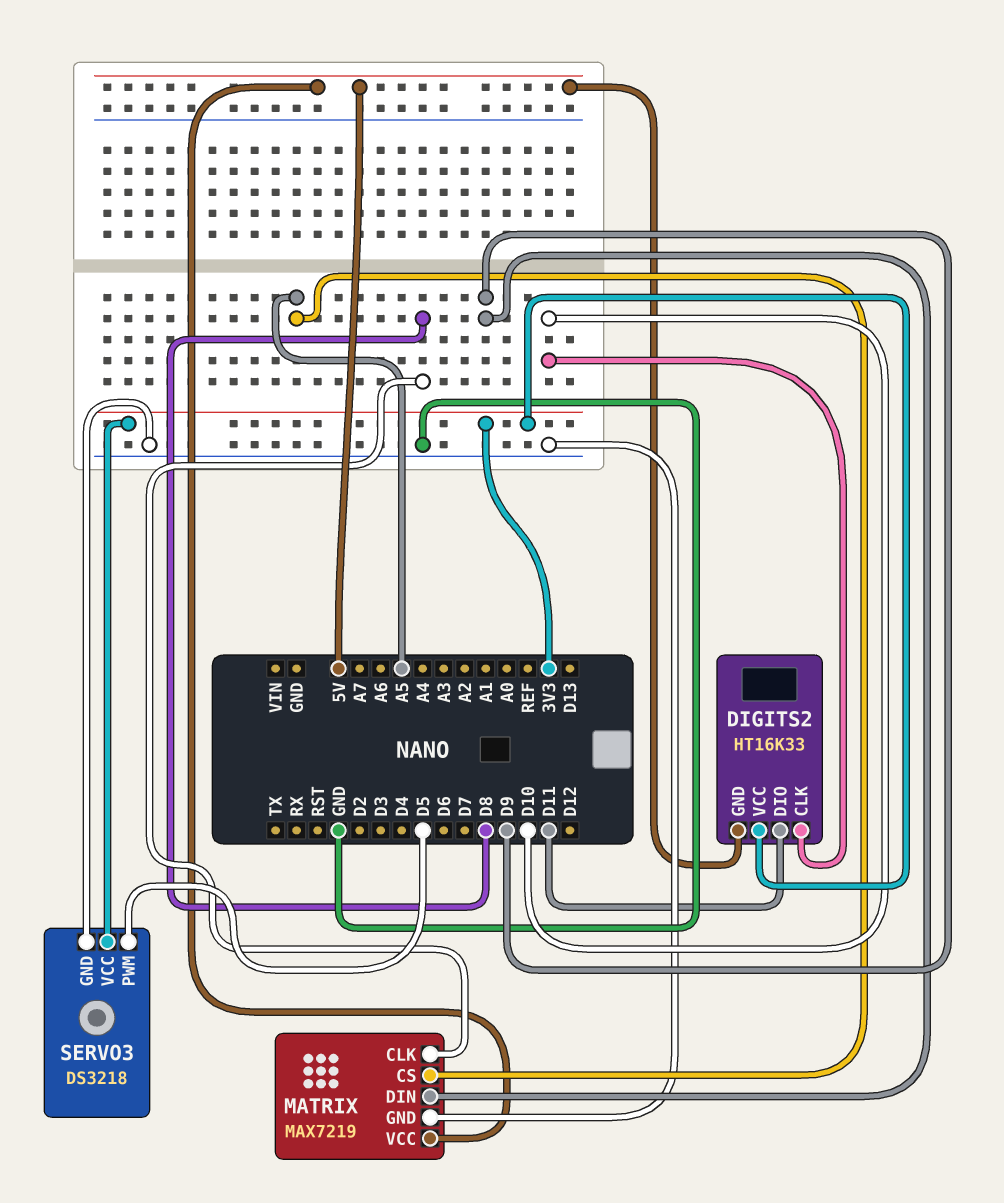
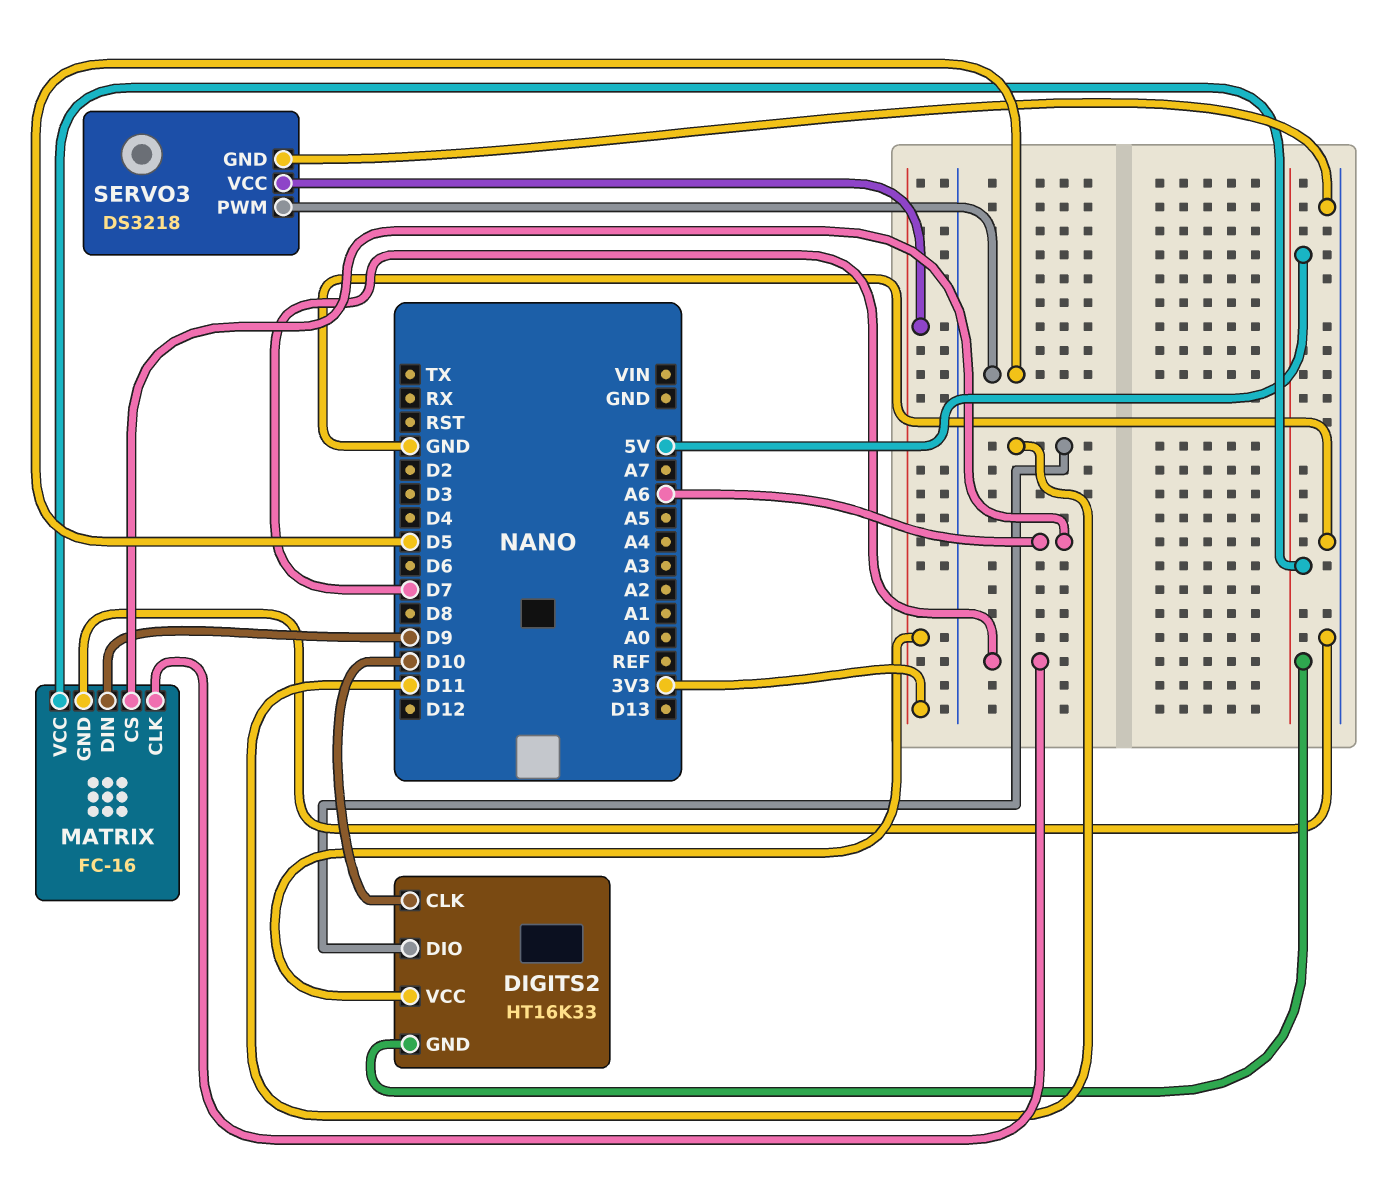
MATRIX: MAX7219 -> FC-16
MATRIX pin CLK: D8 -> D7
MATRIX pin CS: A5 -> A6

